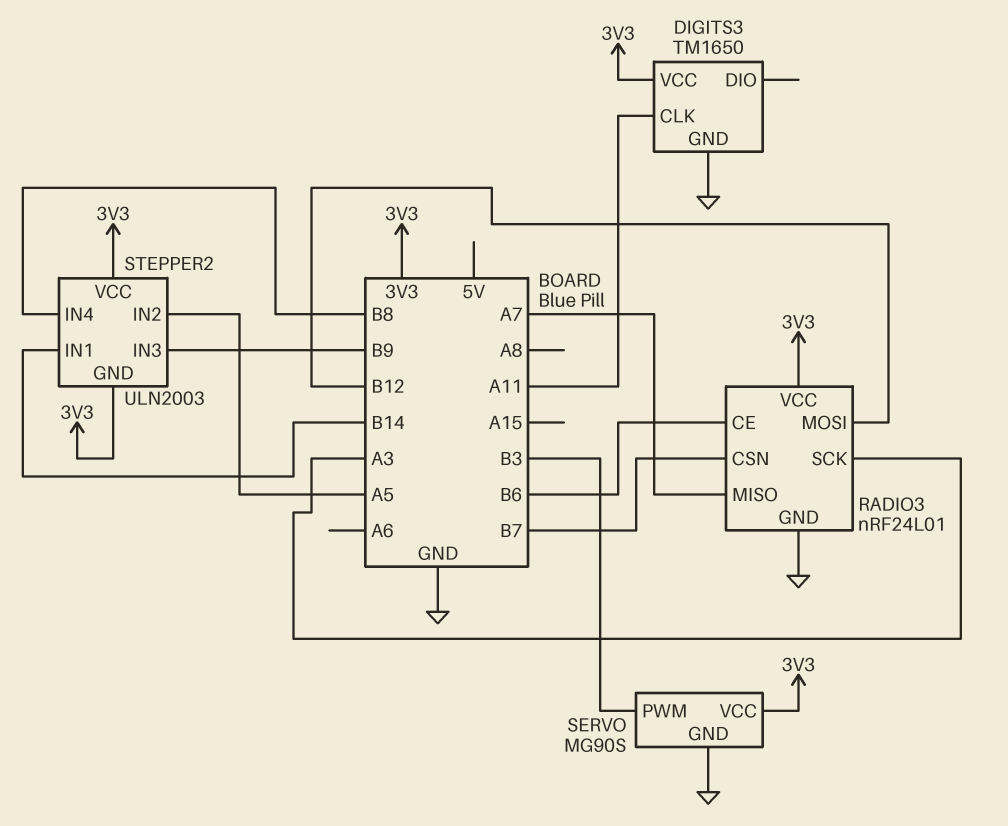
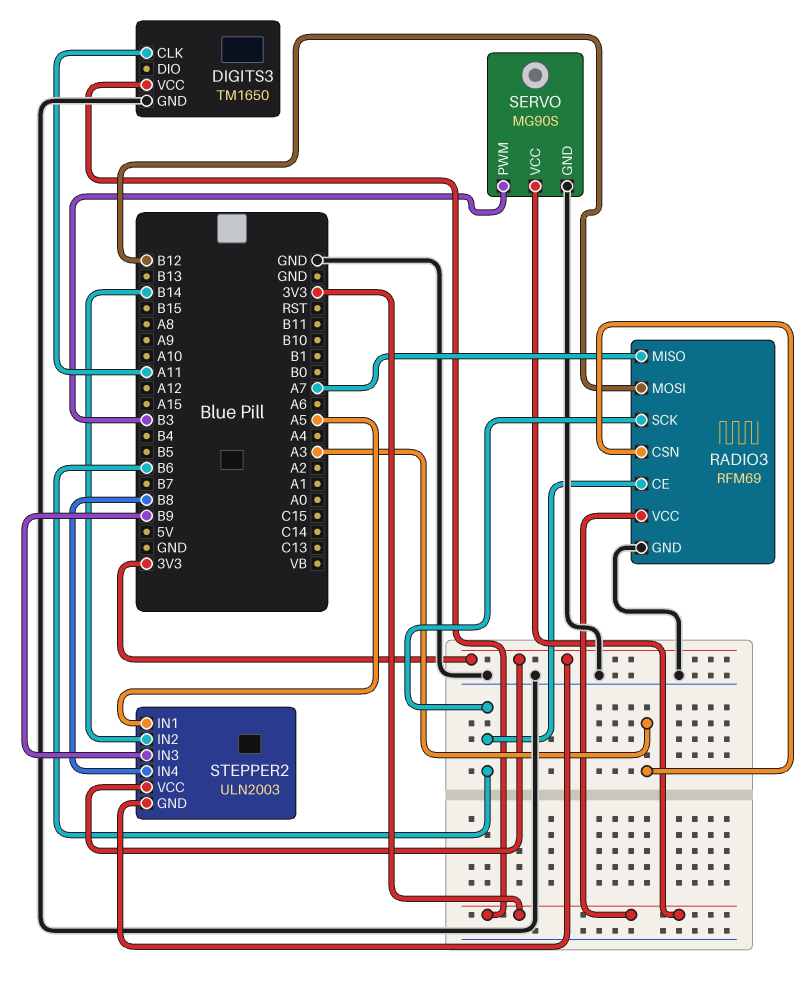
RADIO3: nRF24L01 -> RFM69
RADIO3 pin CSN: B7 -> A3
RADIO3 pin SCK: A3 -> B6
STEPPER2 pin IN1: B14 -> A5
STEPPER2 pin IN2: A5 -> B14

